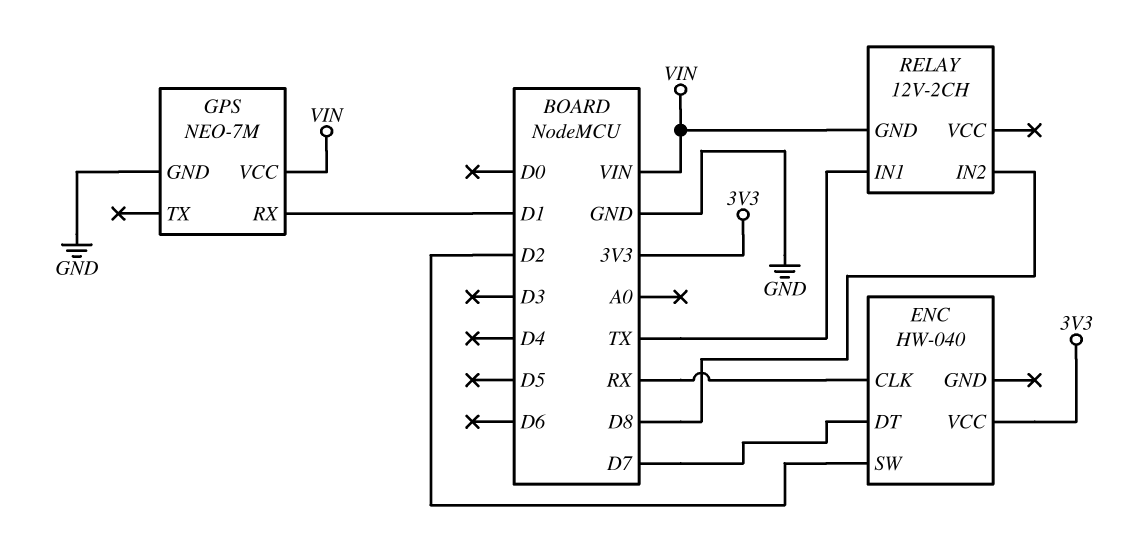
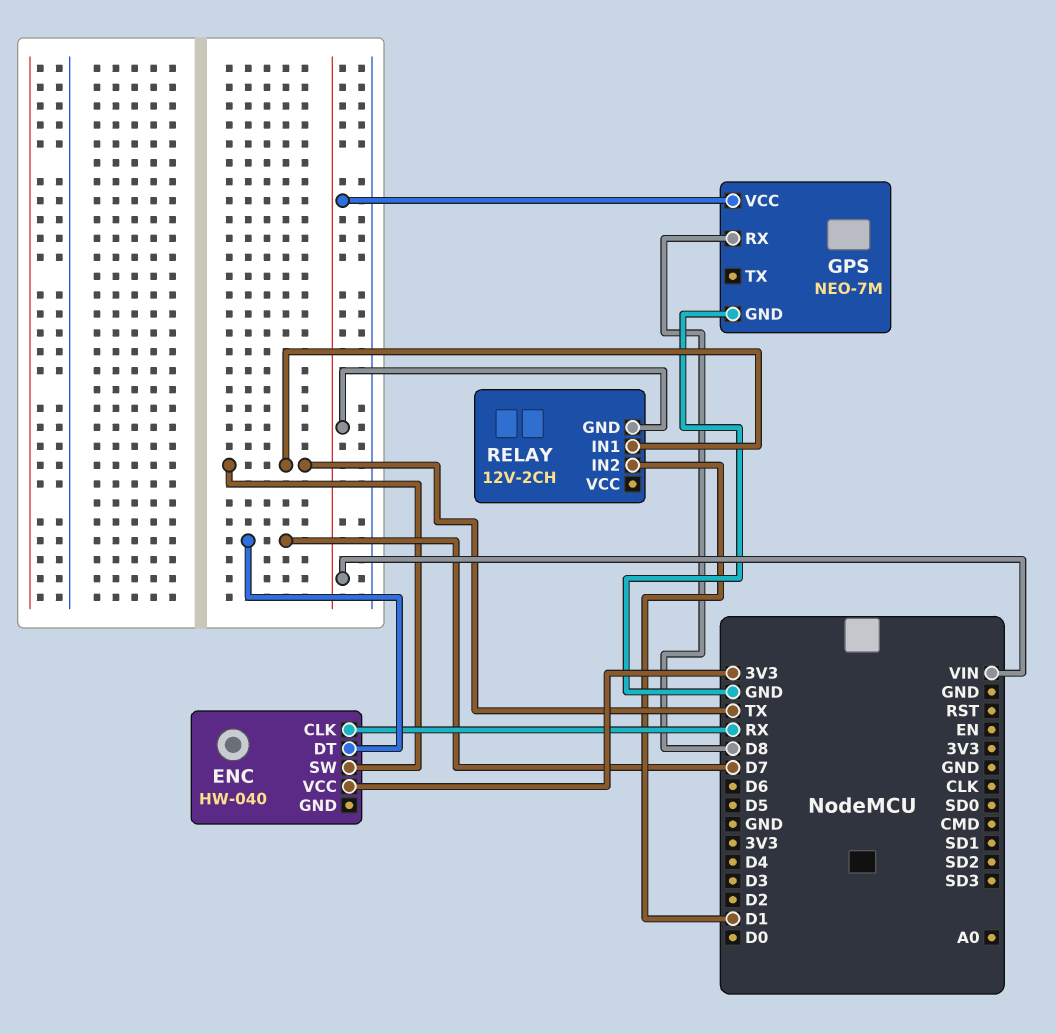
ENC pin SW: D2 -> TX
GPS pin RX: D1 -> D8
RELAY pin IN2: D8 -> D1

